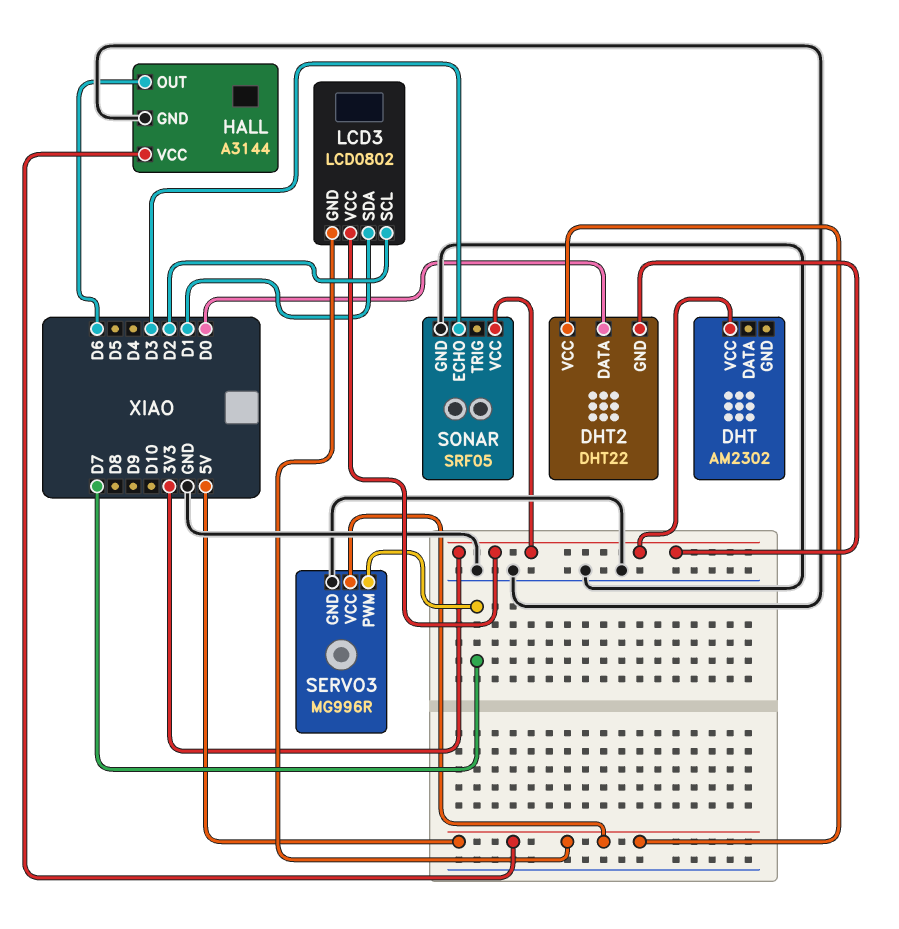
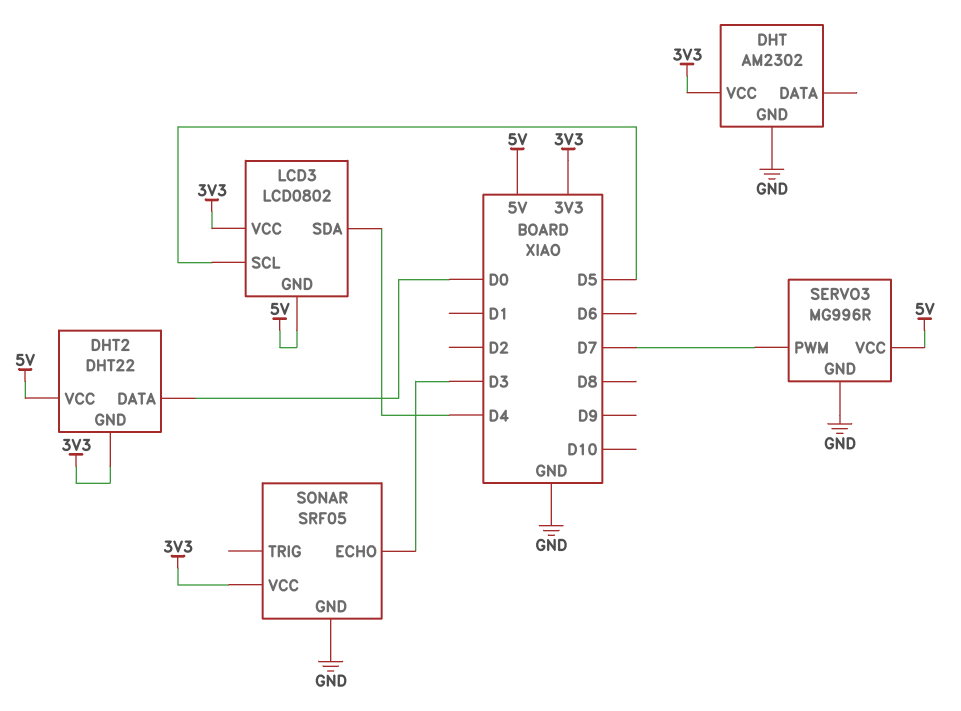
DHT pin GND: none -> GND
HALL: A3144 -> none
HALL pin GND: GND -> none
HALL pin OUT: D6 -> none
HALL pin VCC: 5V -> none
LCD3 pin SCL: D2 -> D5
LCD3 pin SDA: D1 -> D4

